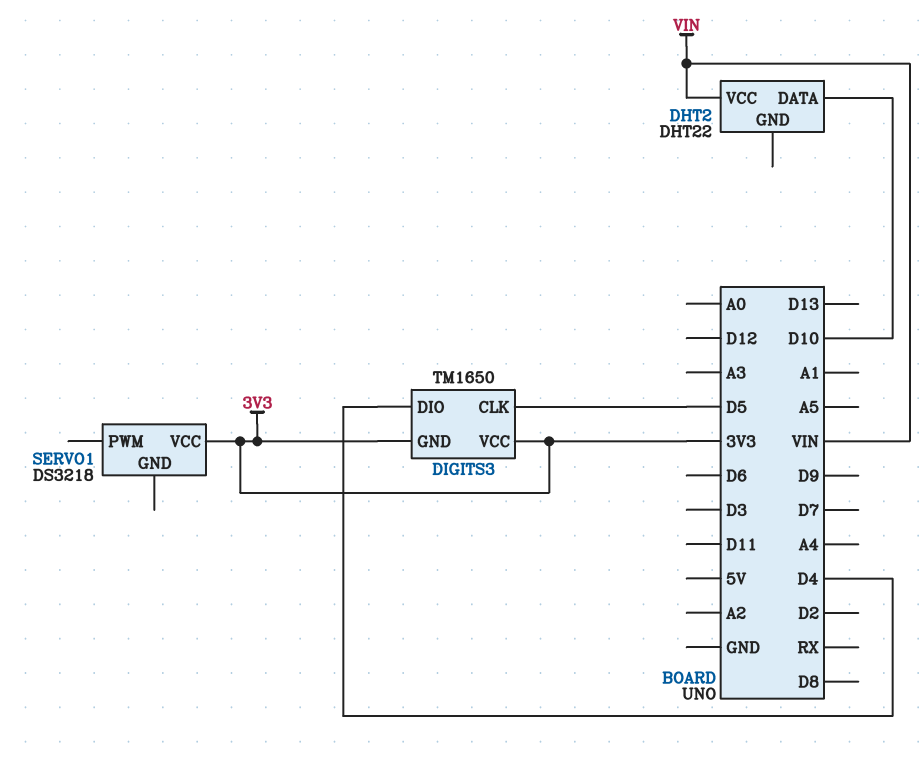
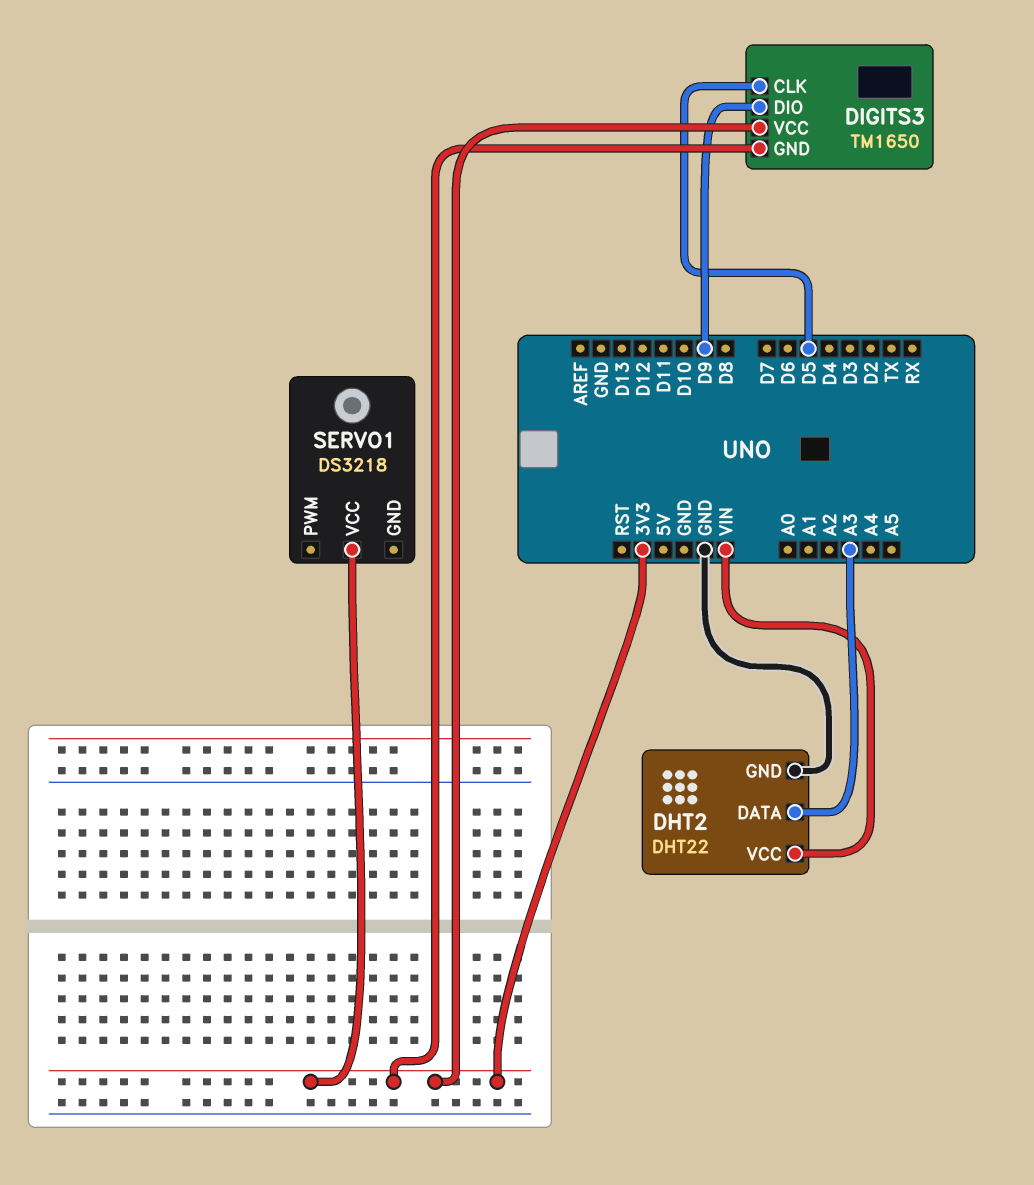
DHT2 pin DATA: D10 -> A3
DHT2 pin GND: none -> GND
DIGITS3 pin DIO: D4 -> D9

